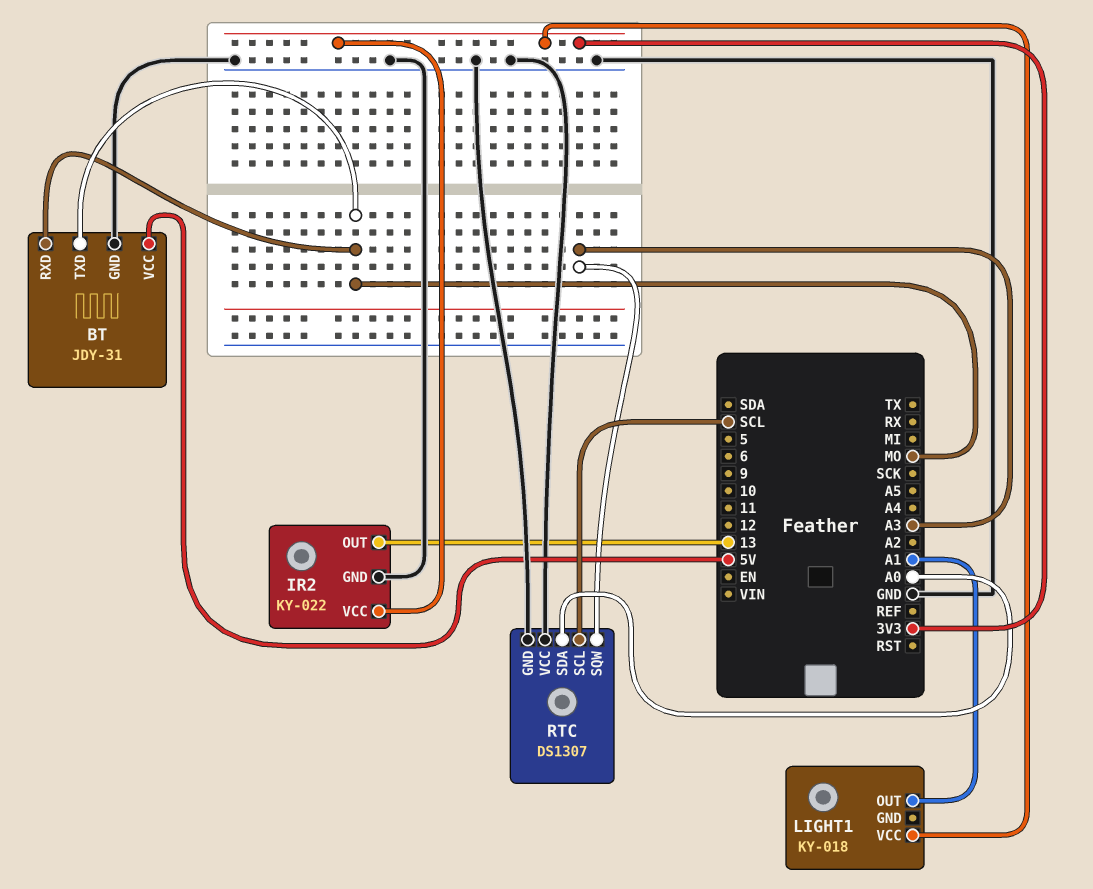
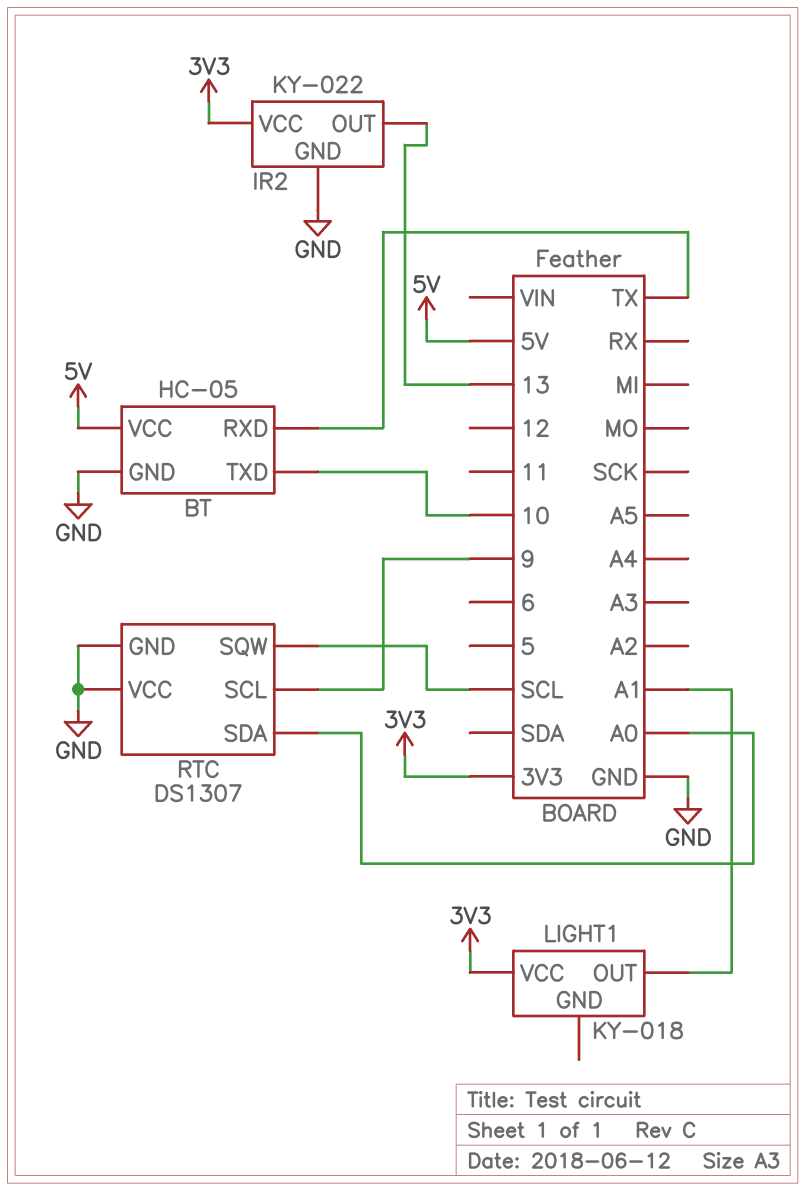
BT: JDY-31 -> HC-05
BT pin RXD: MO -> TX
BT pin TXD: MO -> 10
RTC pin SCL: SCL -> 9
RTC pin SQW: A3 -> SCL

